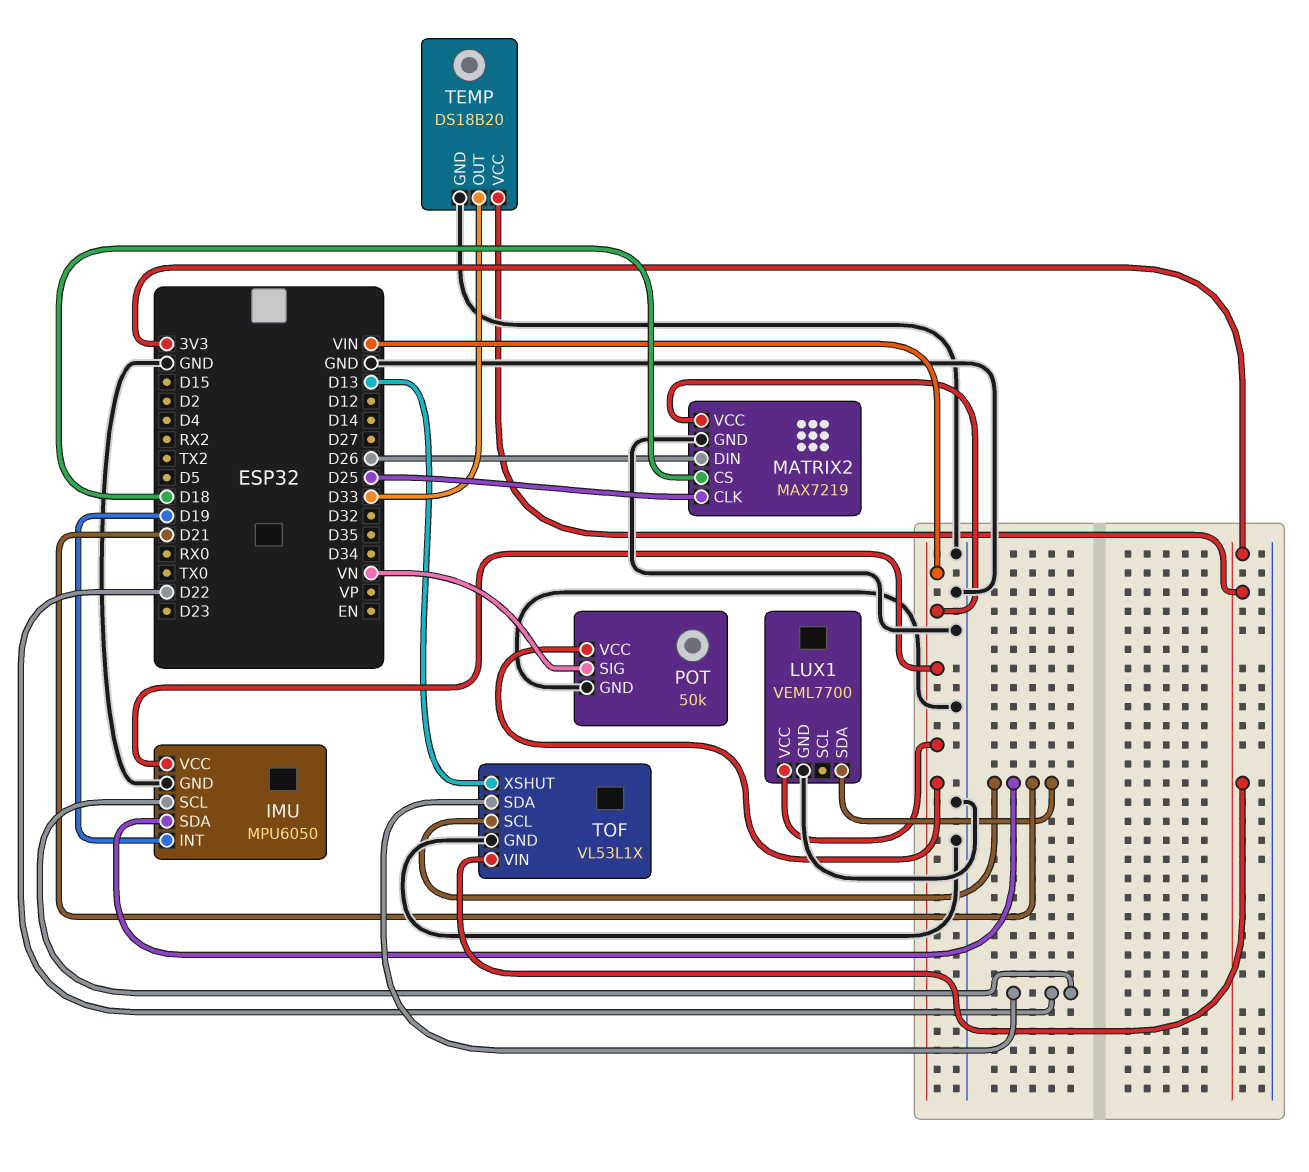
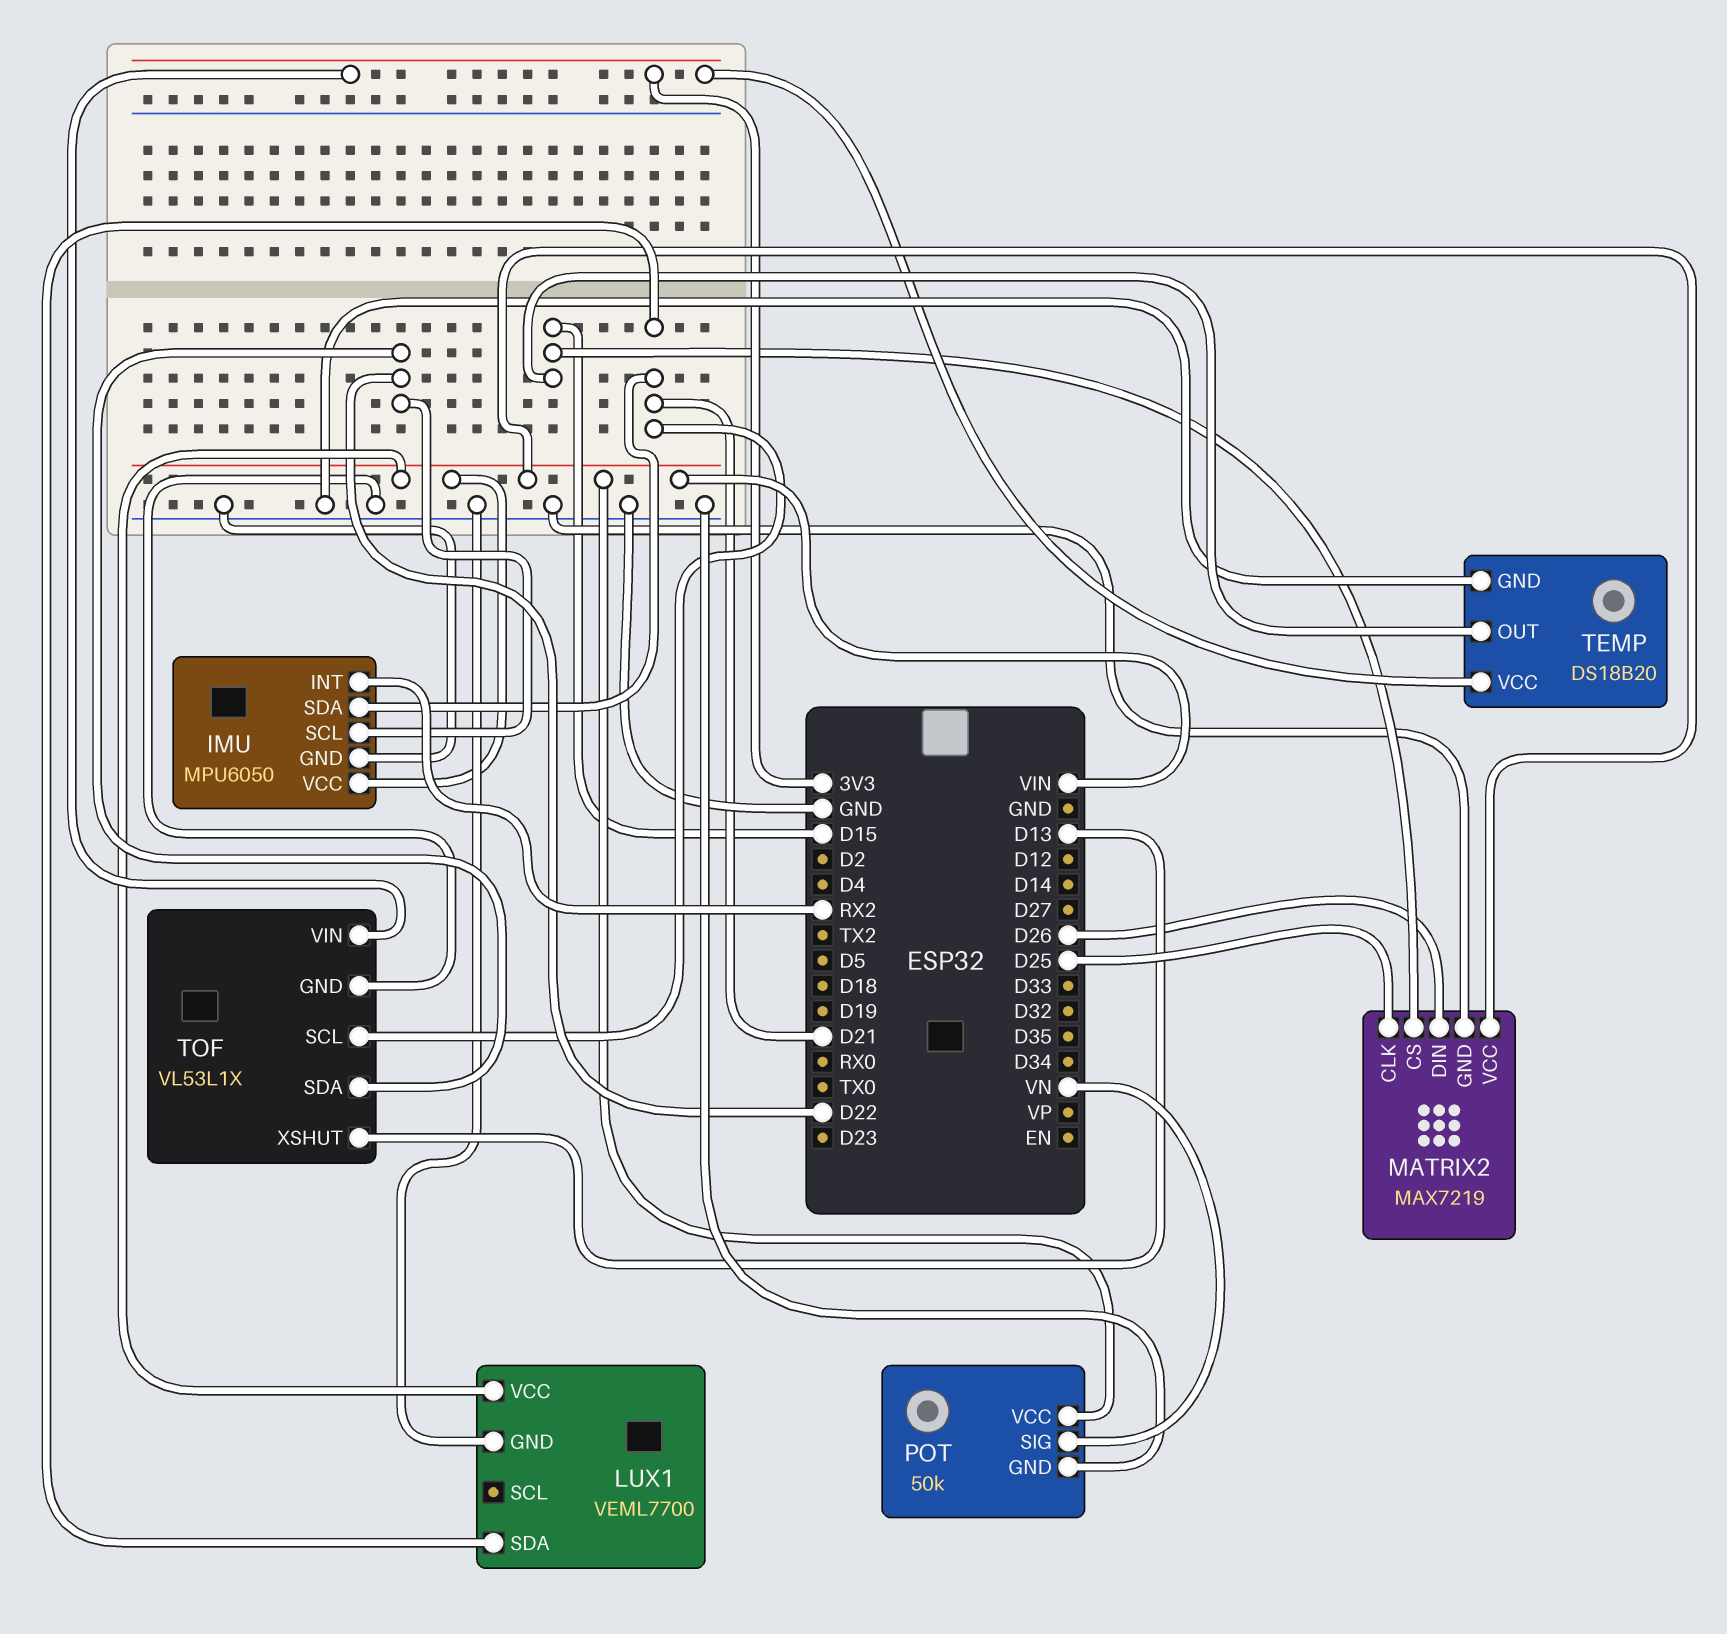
IMU pin INT: D19 -> RX2
MATRIX2 pin CS: D18 -> D15
TEMP pin OUT: D33 -> D15

